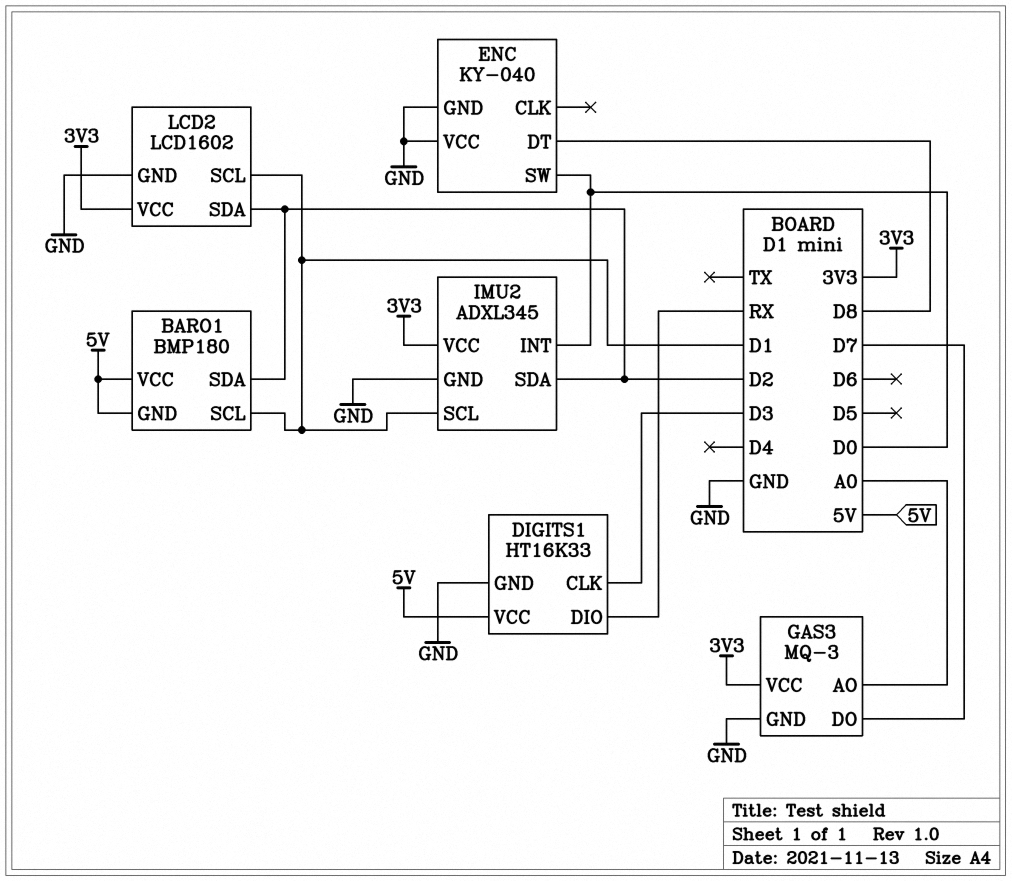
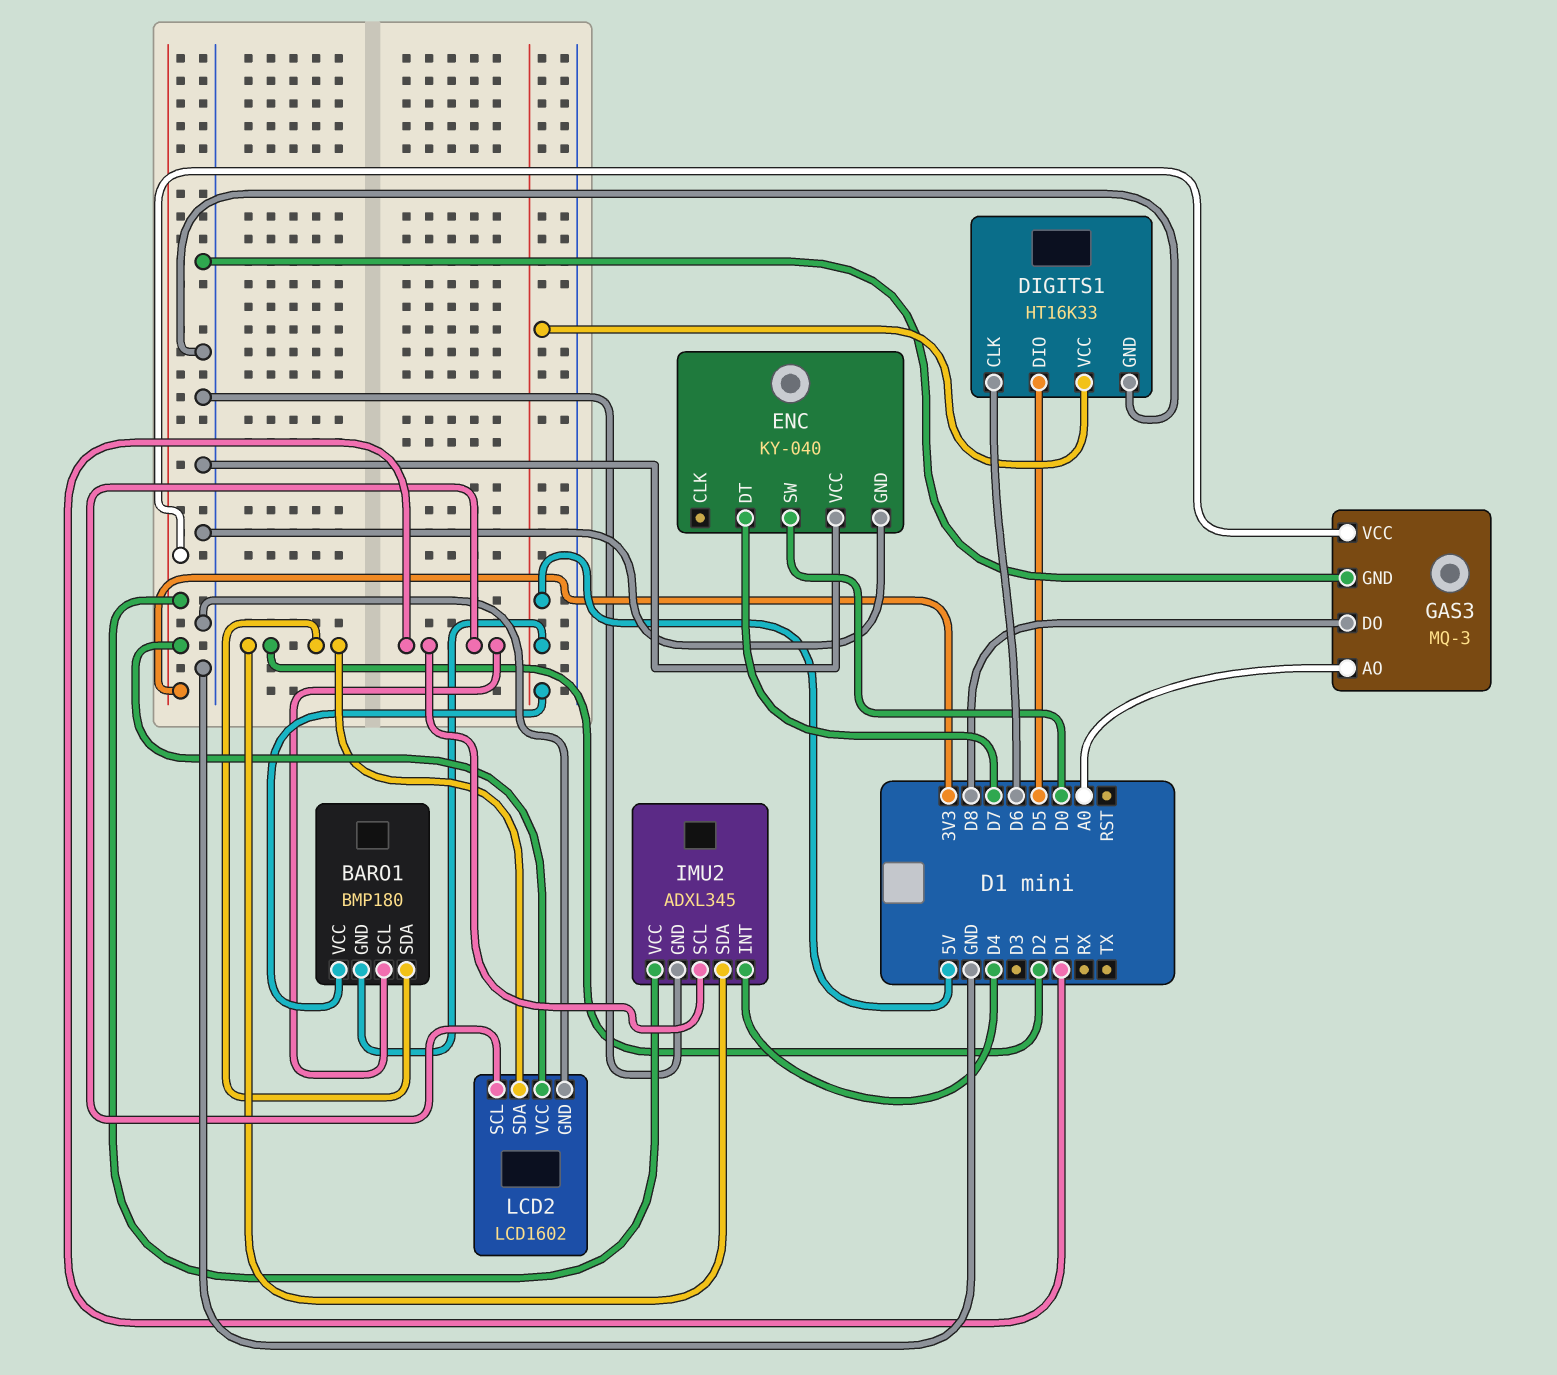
DIGITS1 pin CLK: D3 -> D6
DIGITS1 pin DIO: RX -> D5
ENC pin DT: D8 -> D7
GAS3 pin DO: D7 -> D8
IMU2 pin INT: D0 -> D4

